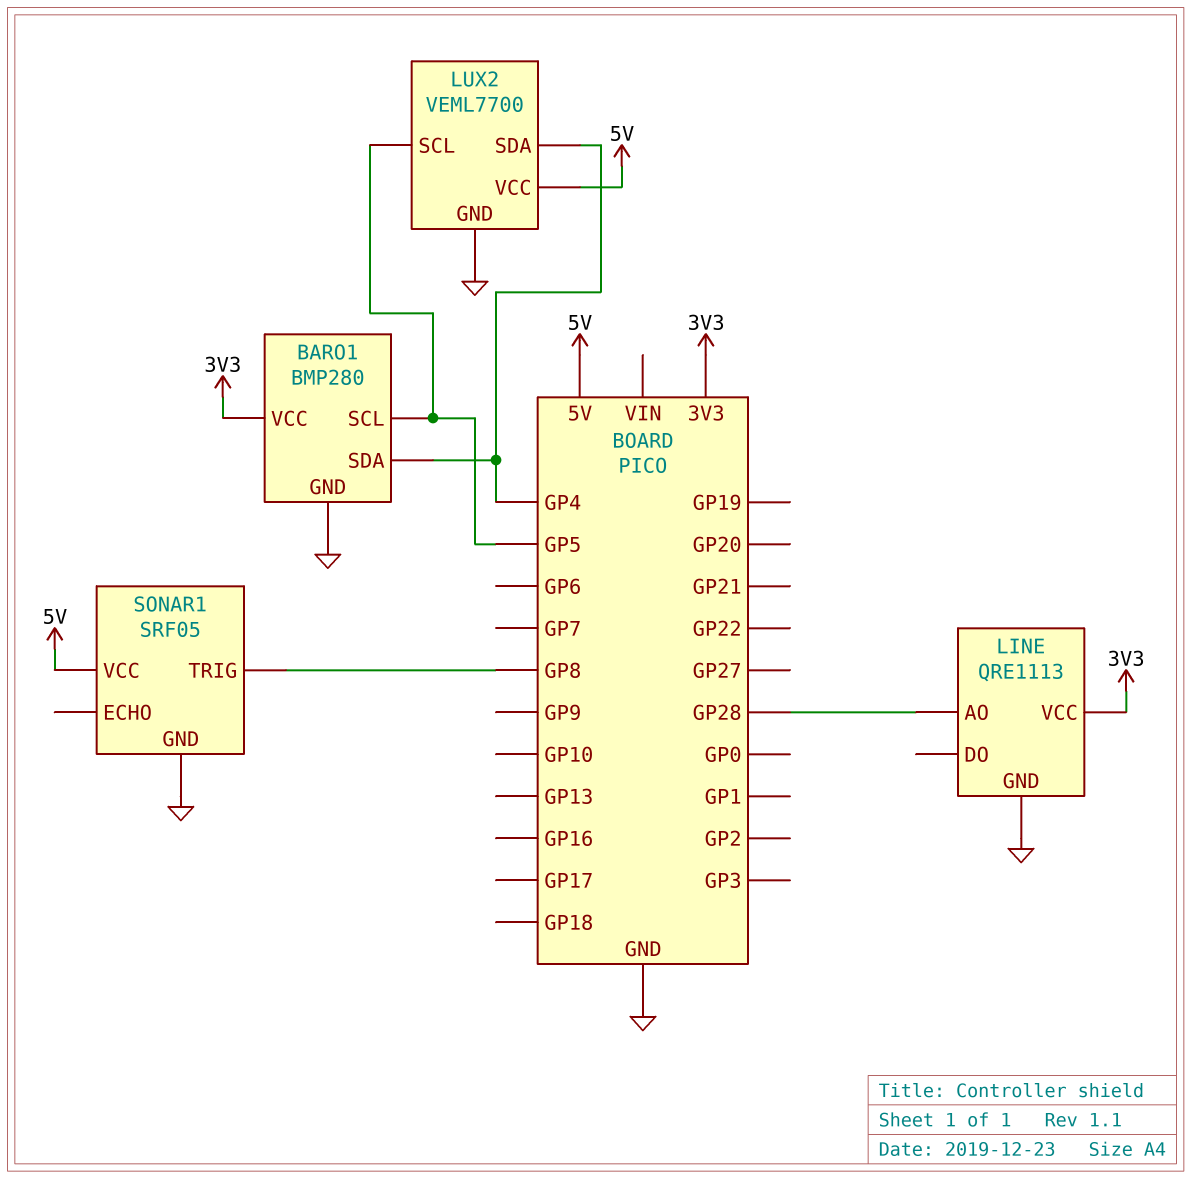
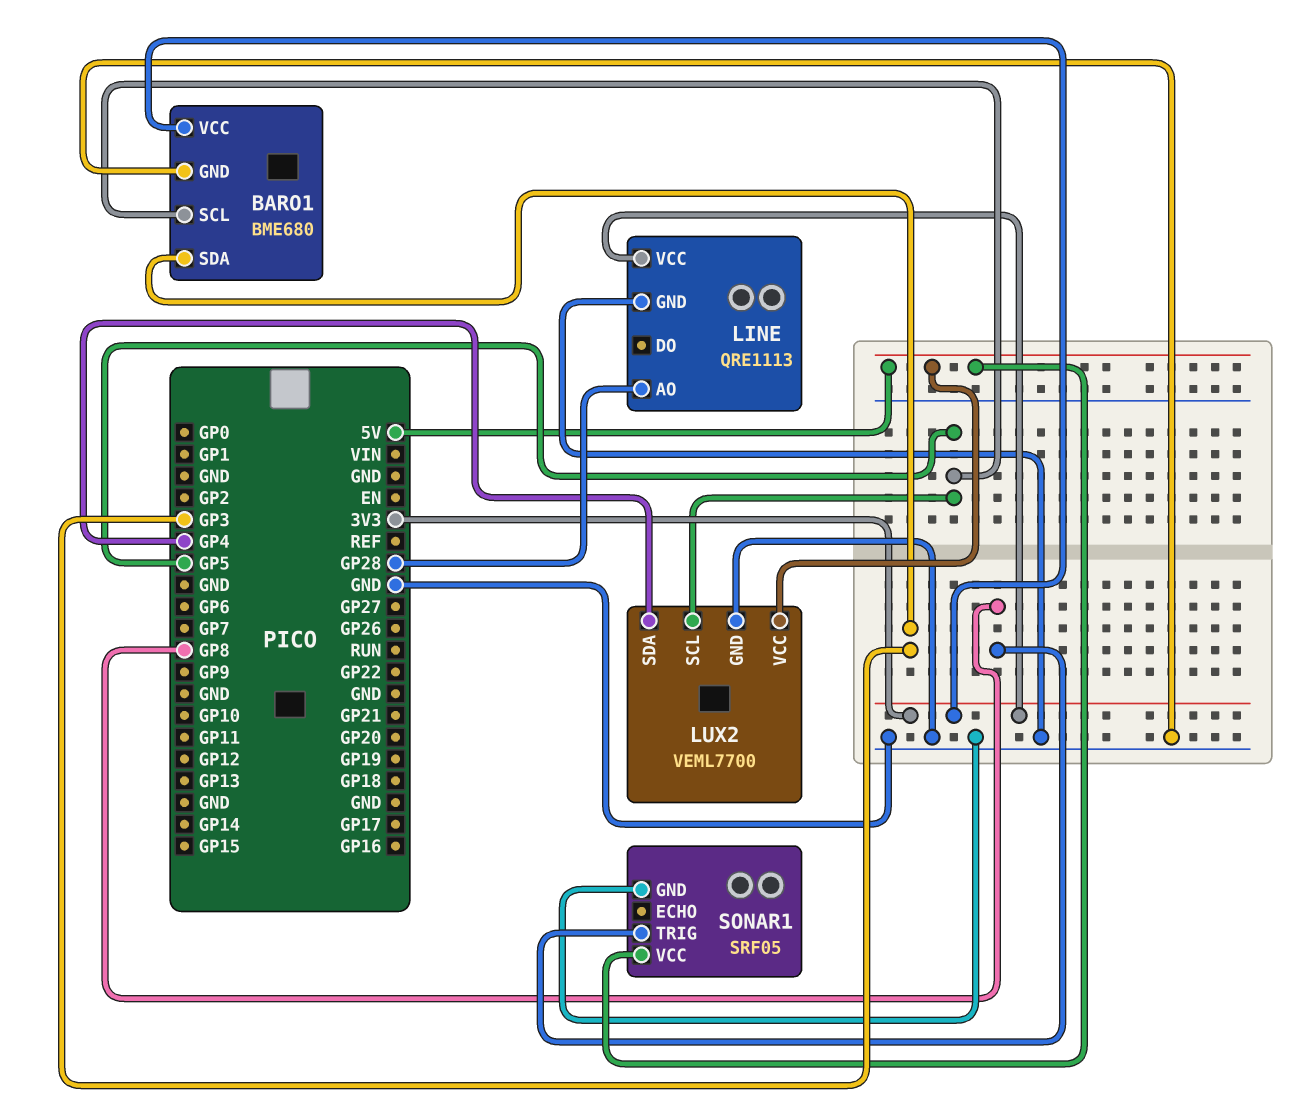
BARO1: BMP280 -> BME680
BARO1 pin SDA: GP4 -> GP3

